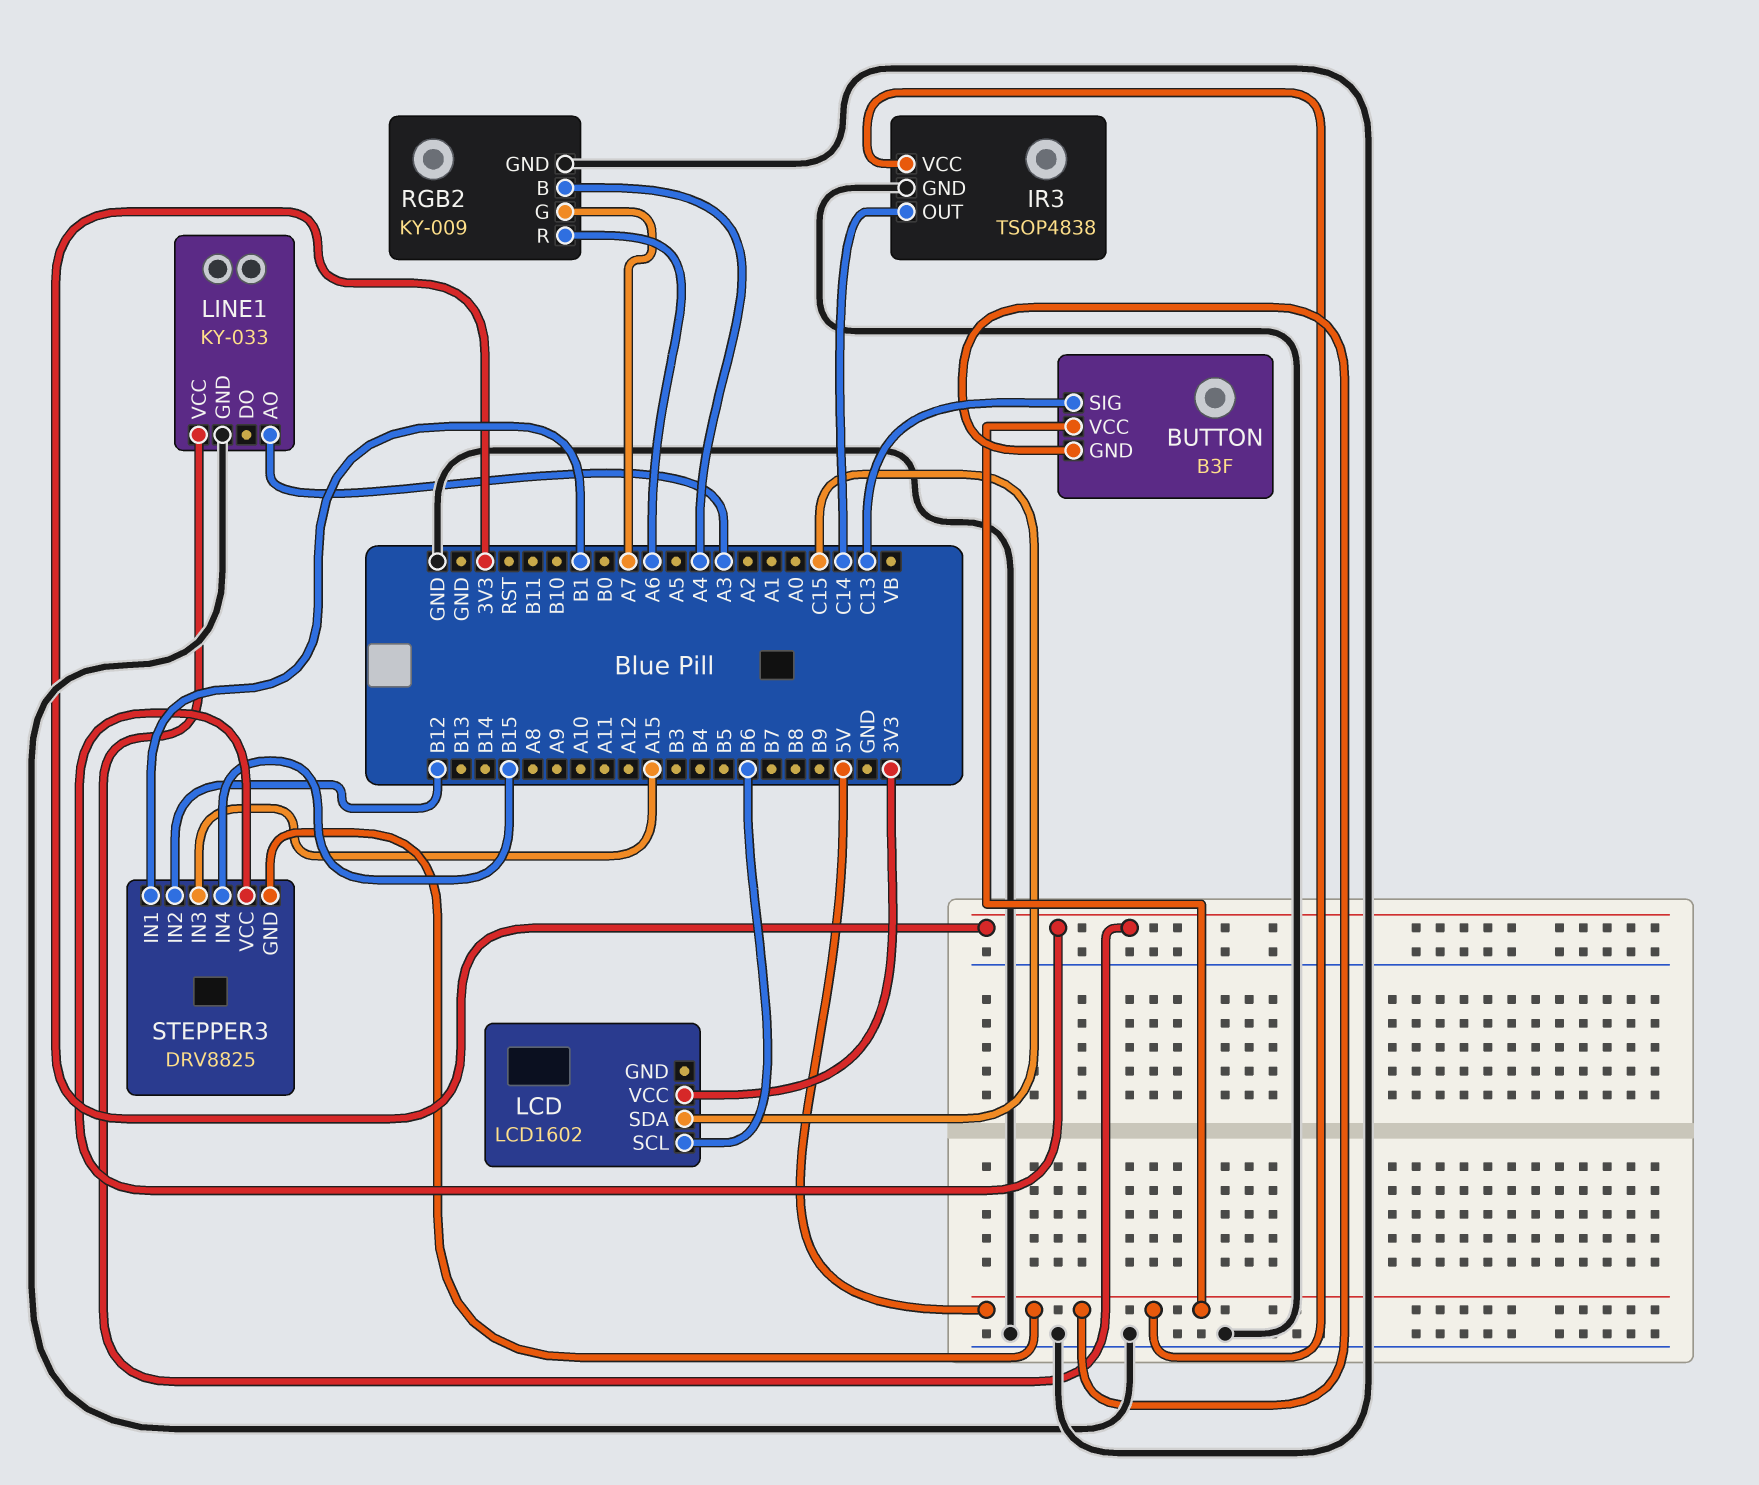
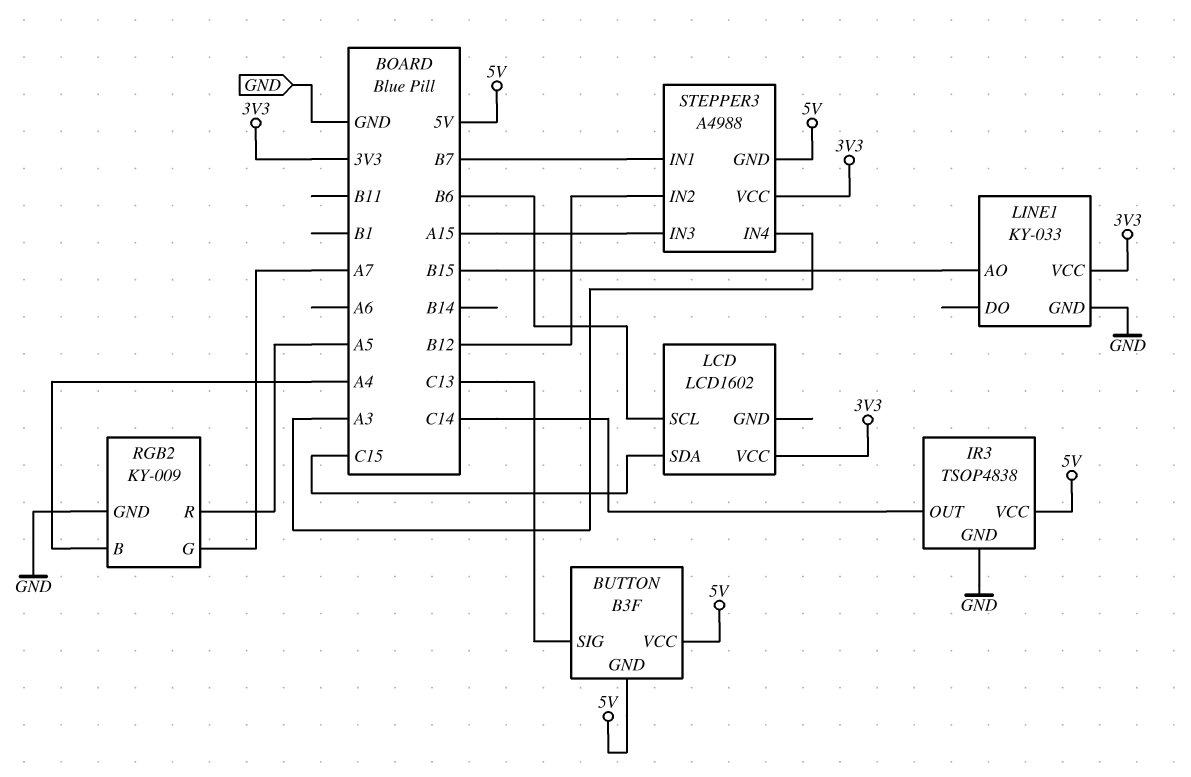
LINE1 pin AO: A3 -> B15
RGB2 pin R: A6 -> A5
STEPPER3: DRV8825 -> A4988
STEPPER3 pin IN1: B1 -> B7
STEPPER3 pin IN4: B15 -> A3

